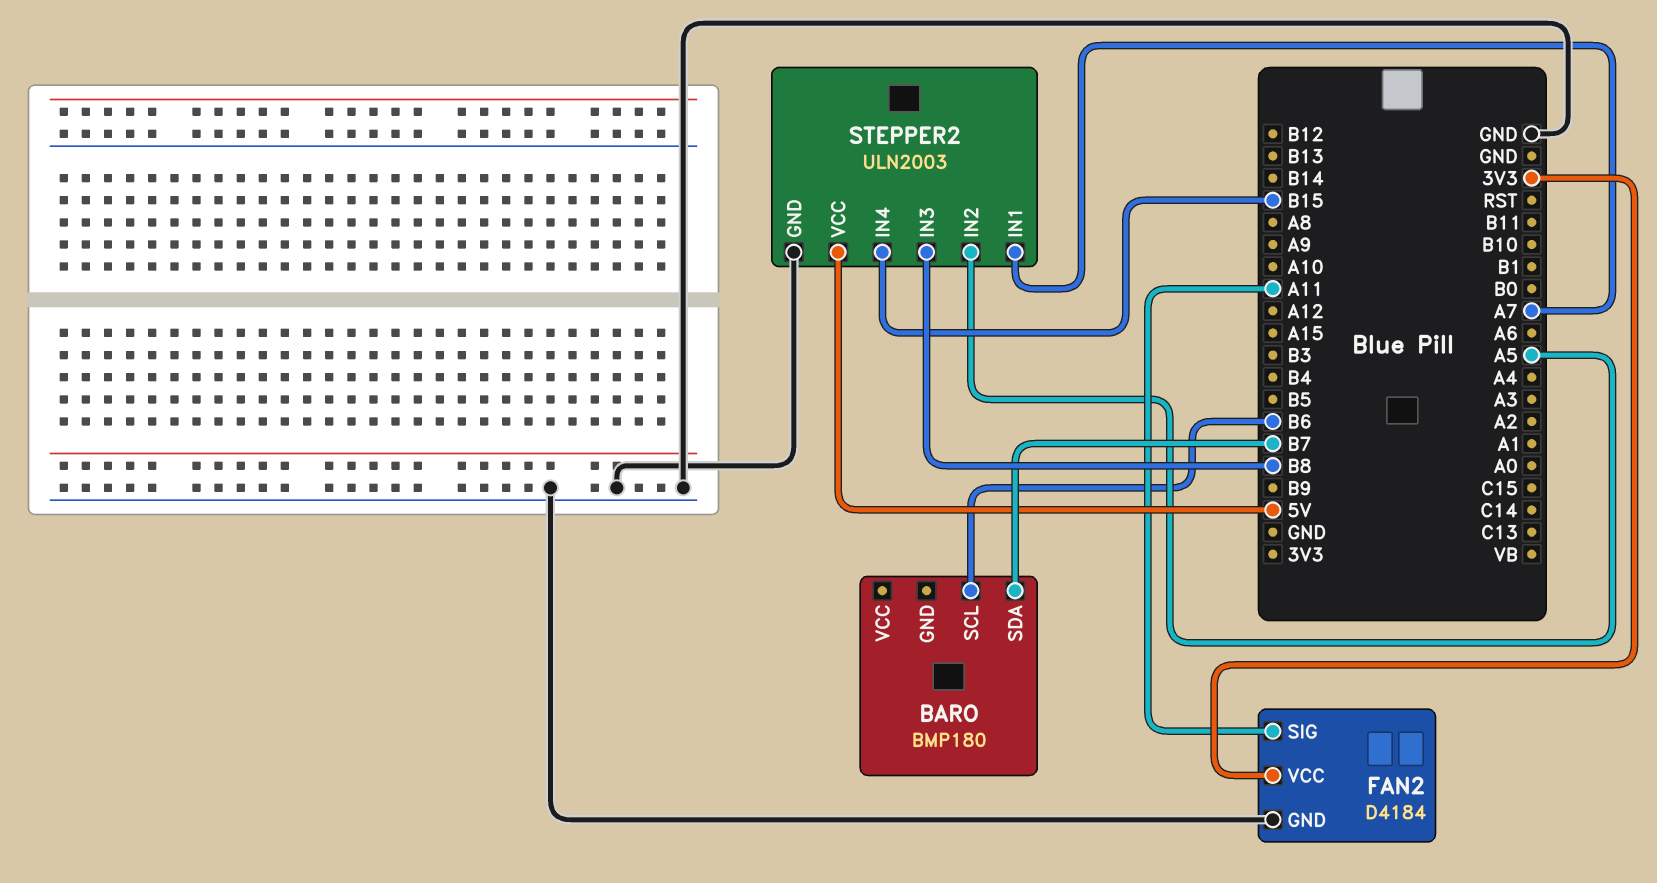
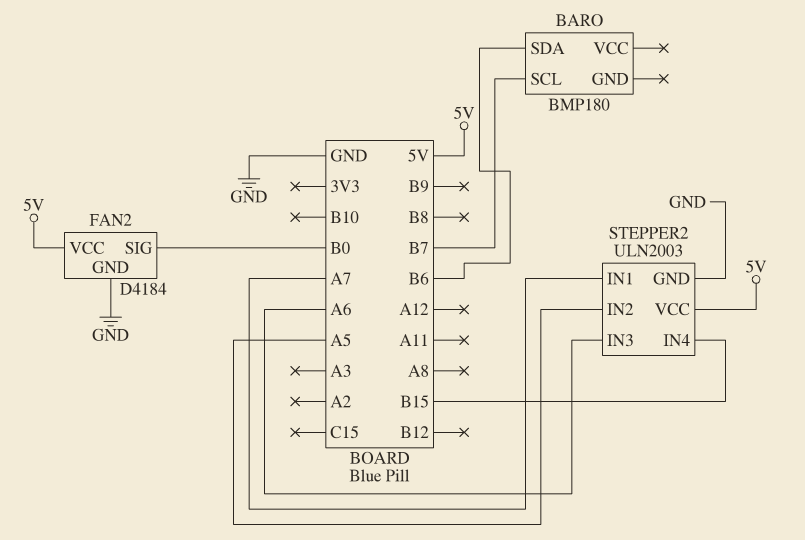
BARO pin SCL: B6 -> B7
BARO pin SDA: B7 -> B6
FAN2 pin SIG: A11 -> B0
FAN2 pin VCC: 3V3 -> 5V
STEPPER2 pin IN3: B8 -> A6

